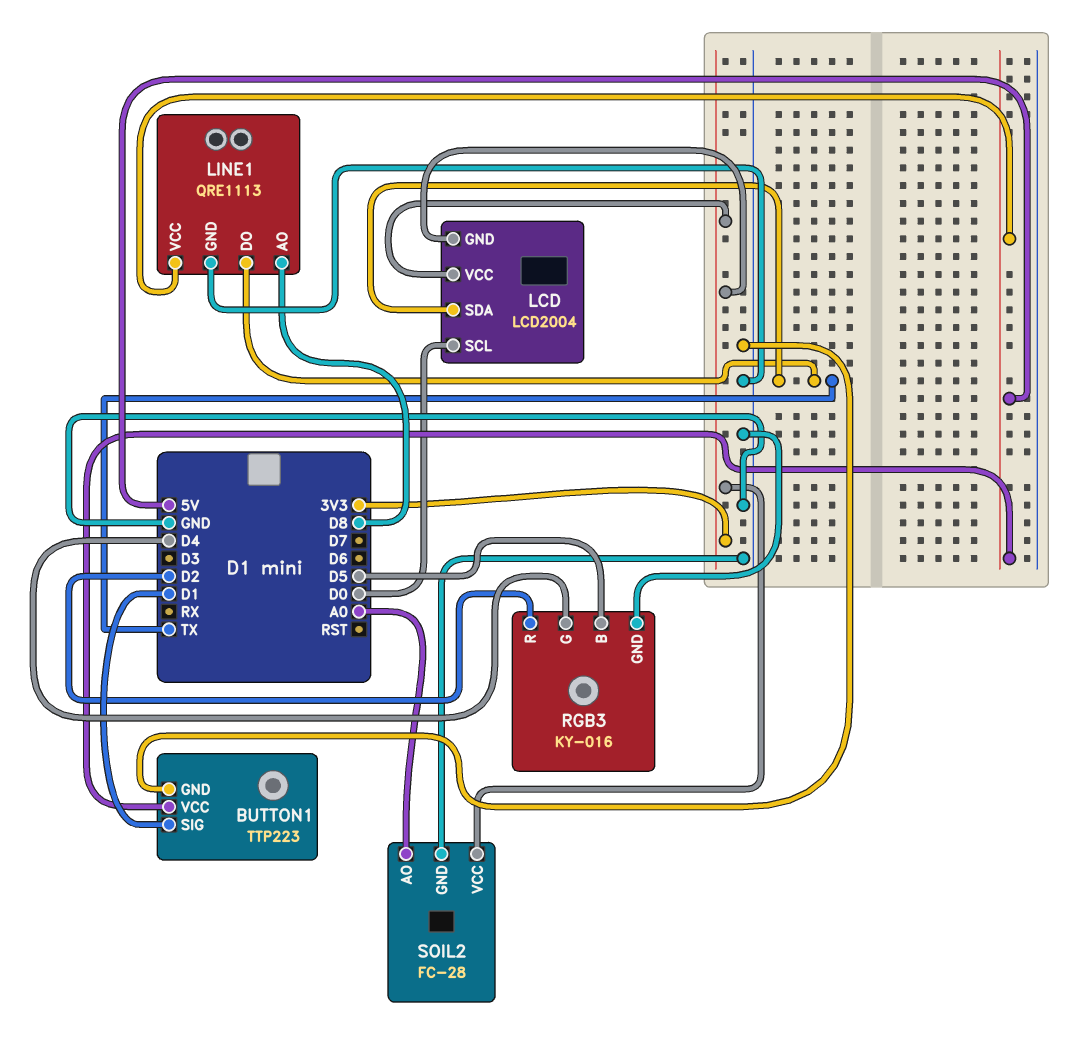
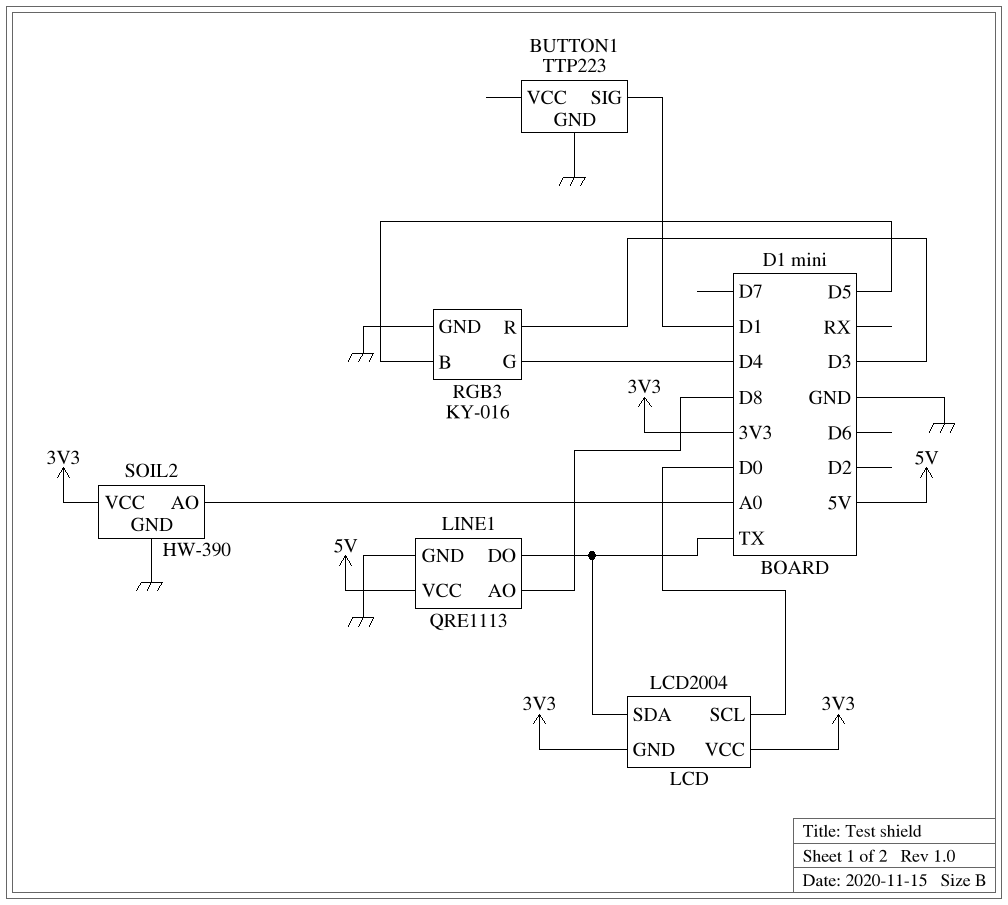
BUTTON1 pin VCC: 5V -> none
RGB3 pin R: D2 -> D3
SOIL2: FC-28 -> HW-390

